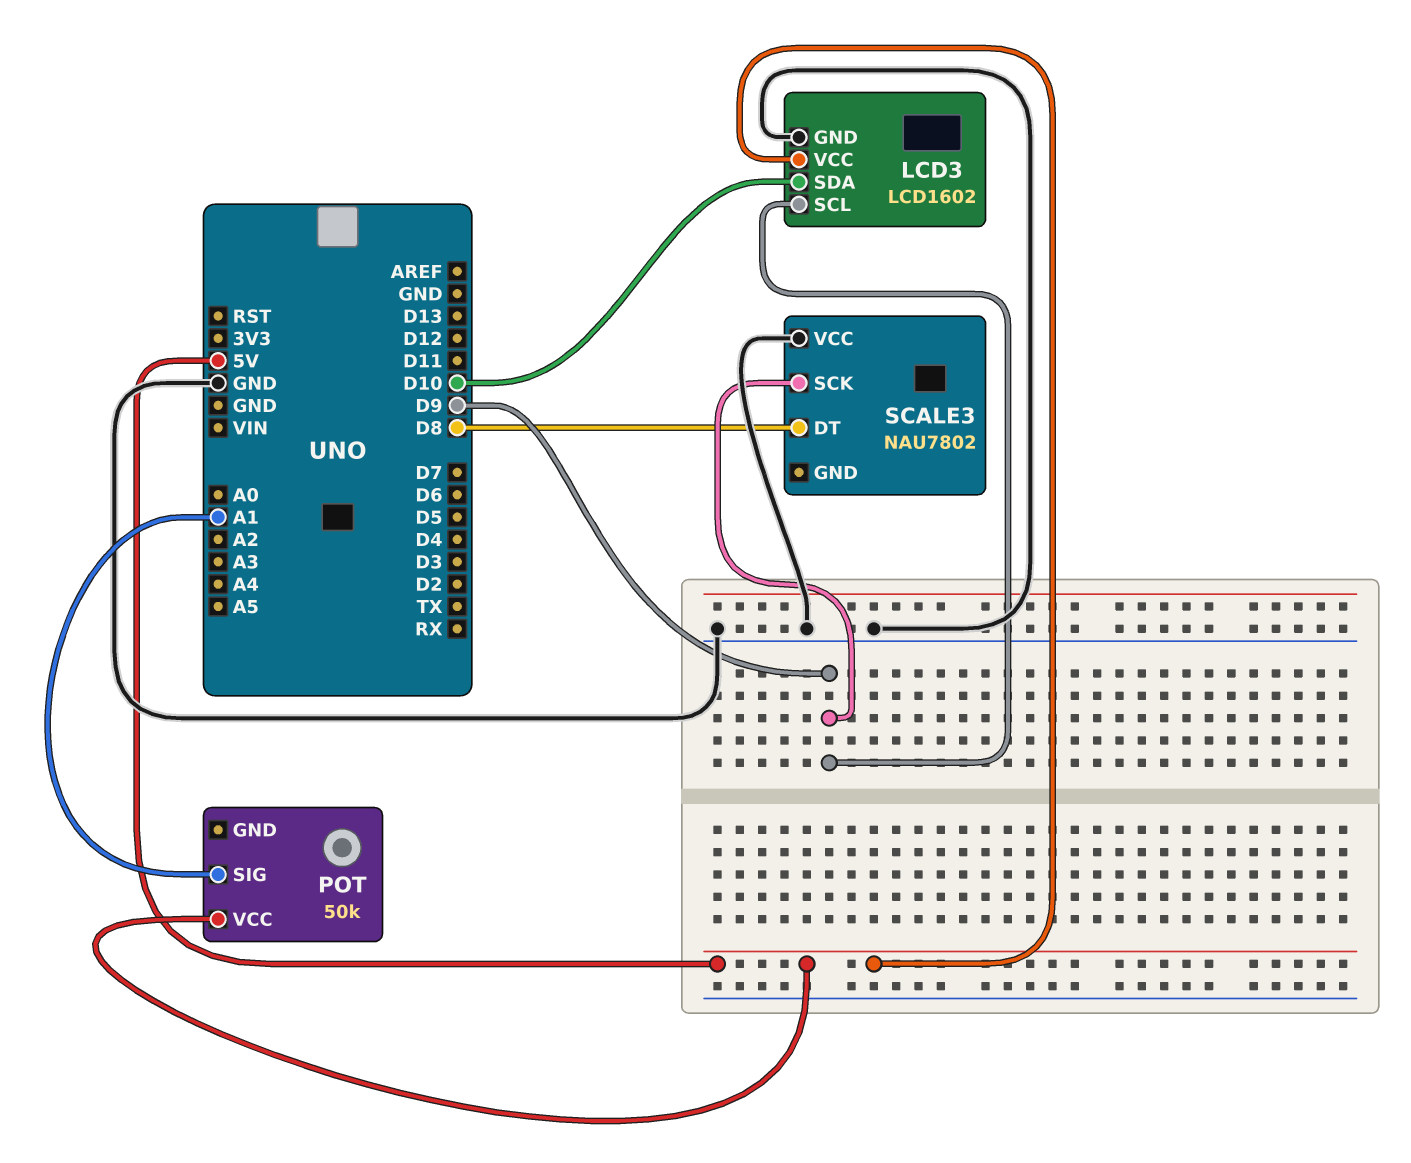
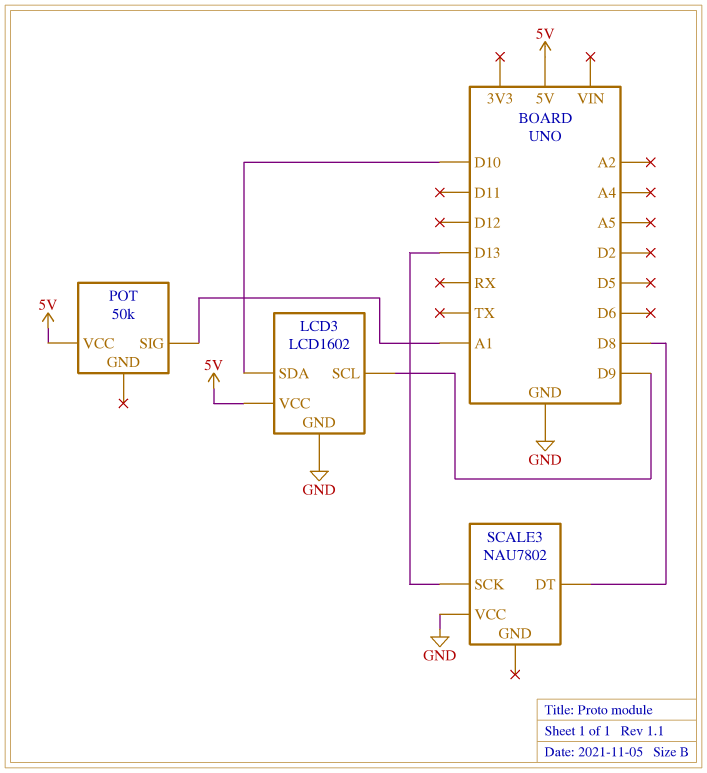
SCALE3 pin SCK: D9 -> D13

